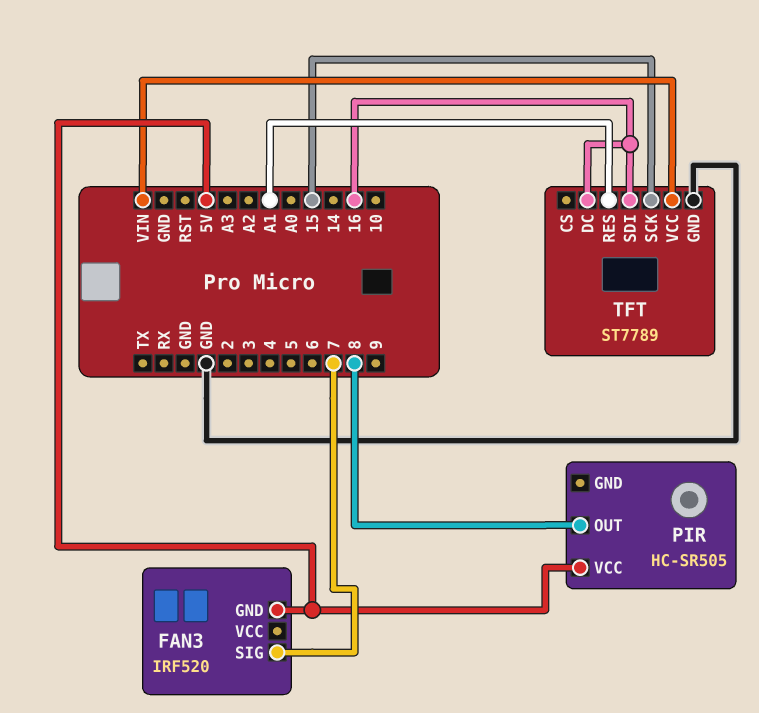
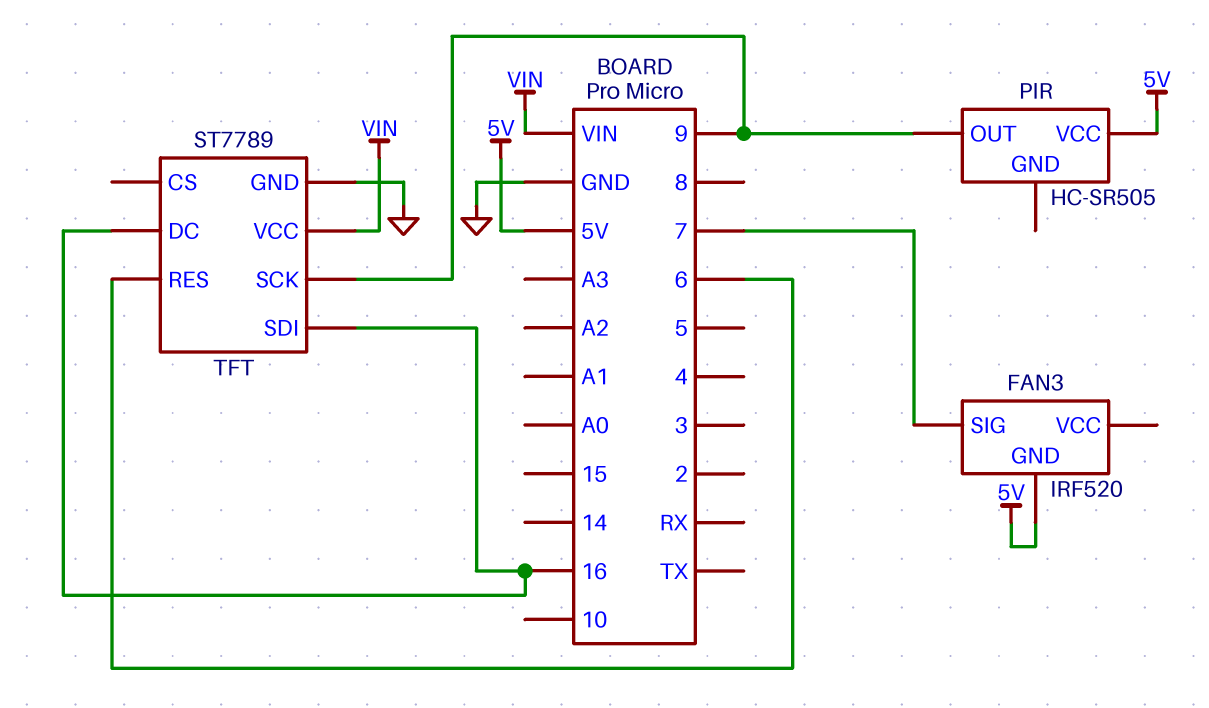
PIR pin OUT: 8 -> 9
TFT pin RES: A1 -> 6
TFT pin SCK: 15 -> 9

